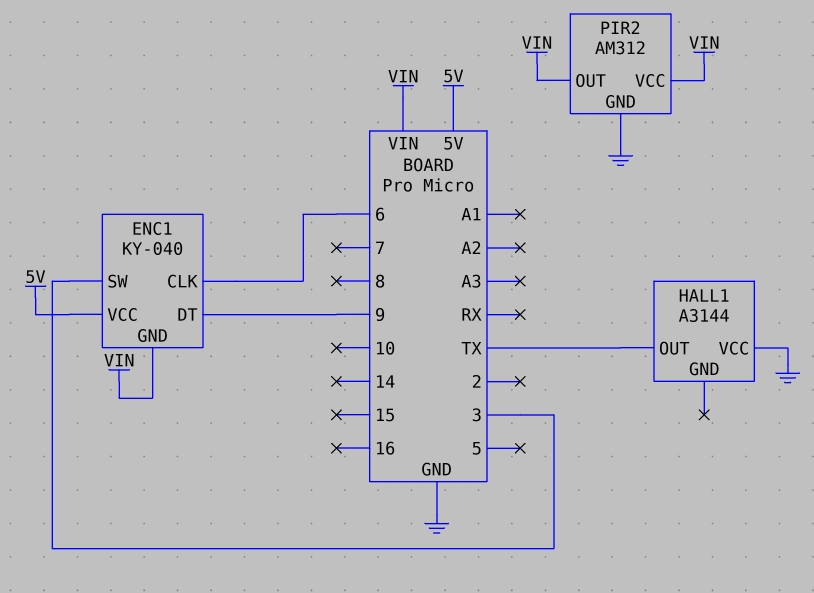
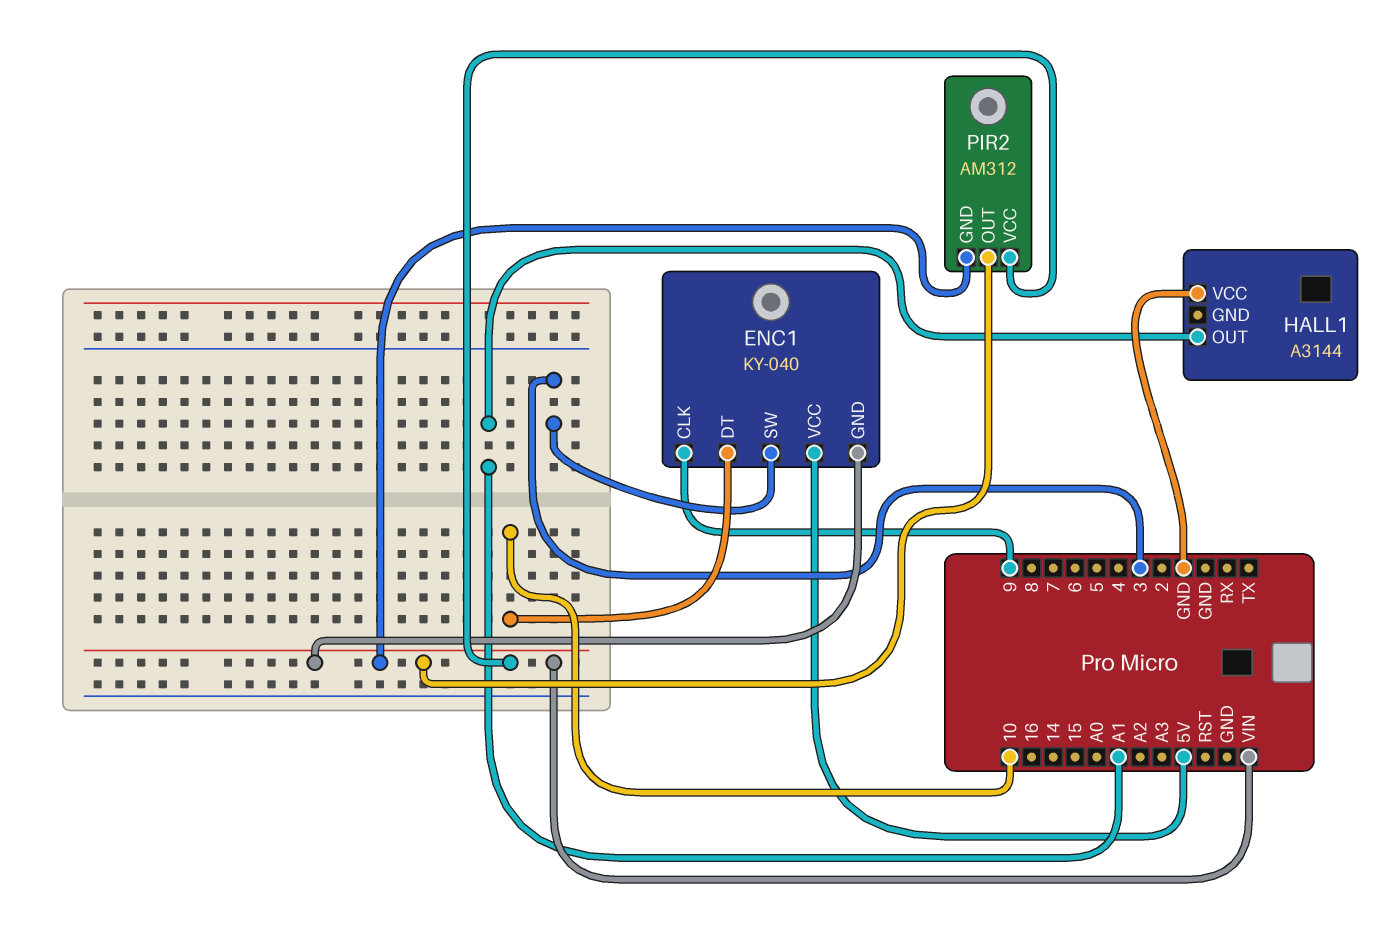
ENC1 pin CLK: 6 -> 9
ENC1 pin DT: 9 -> 10
HALL1 pin OUT: TX -> A1
PIR2 pin GND: GND -> VIN

